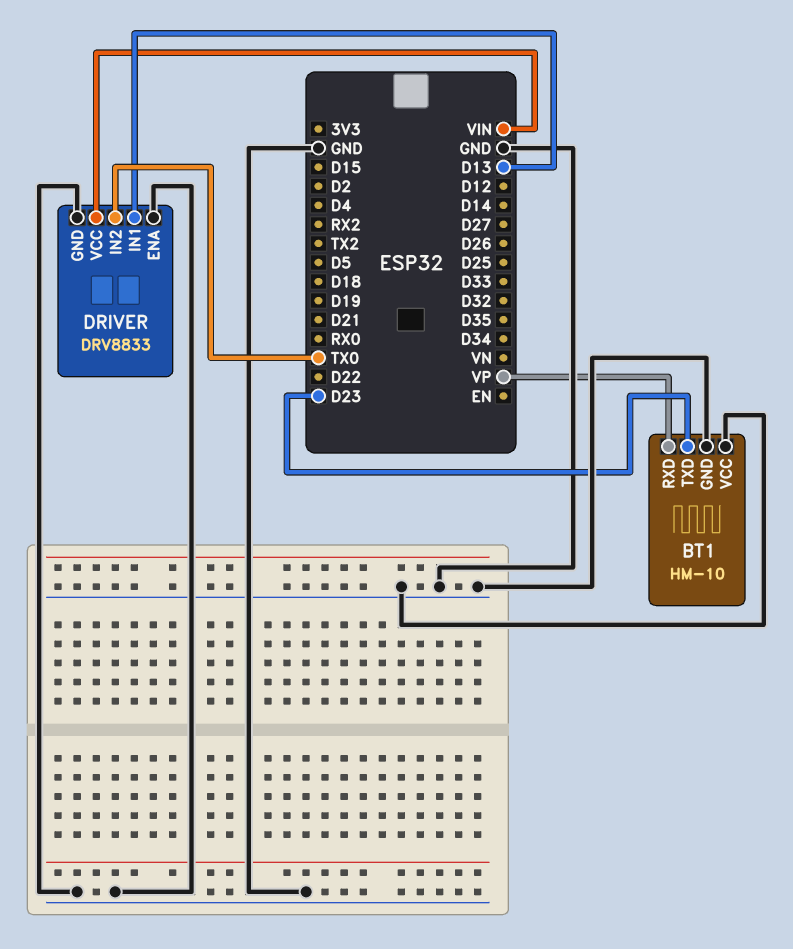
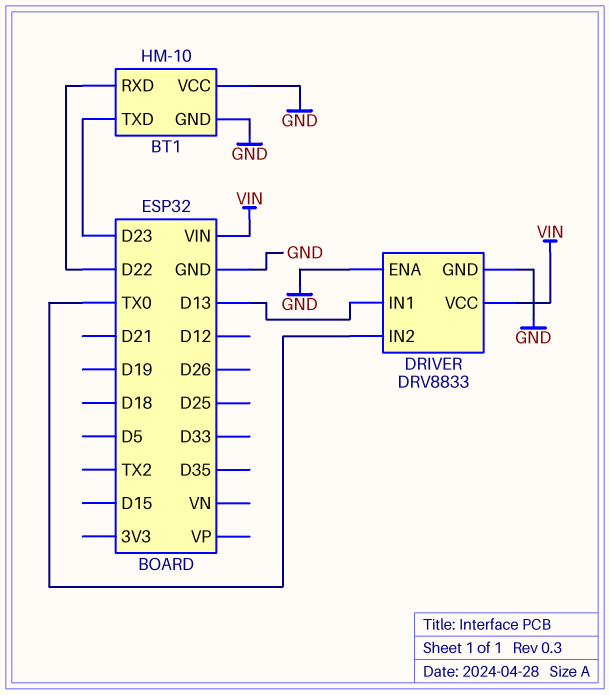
BT1 pin RXD: VP -> D22

